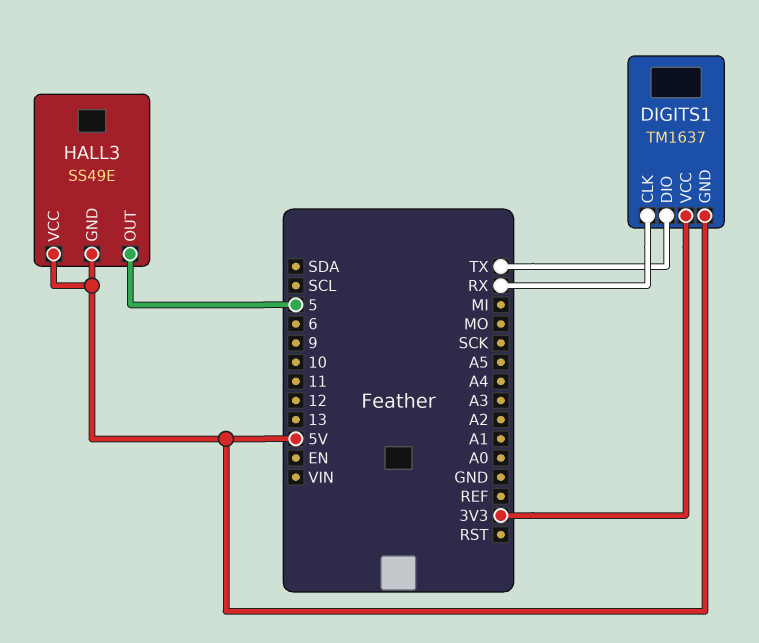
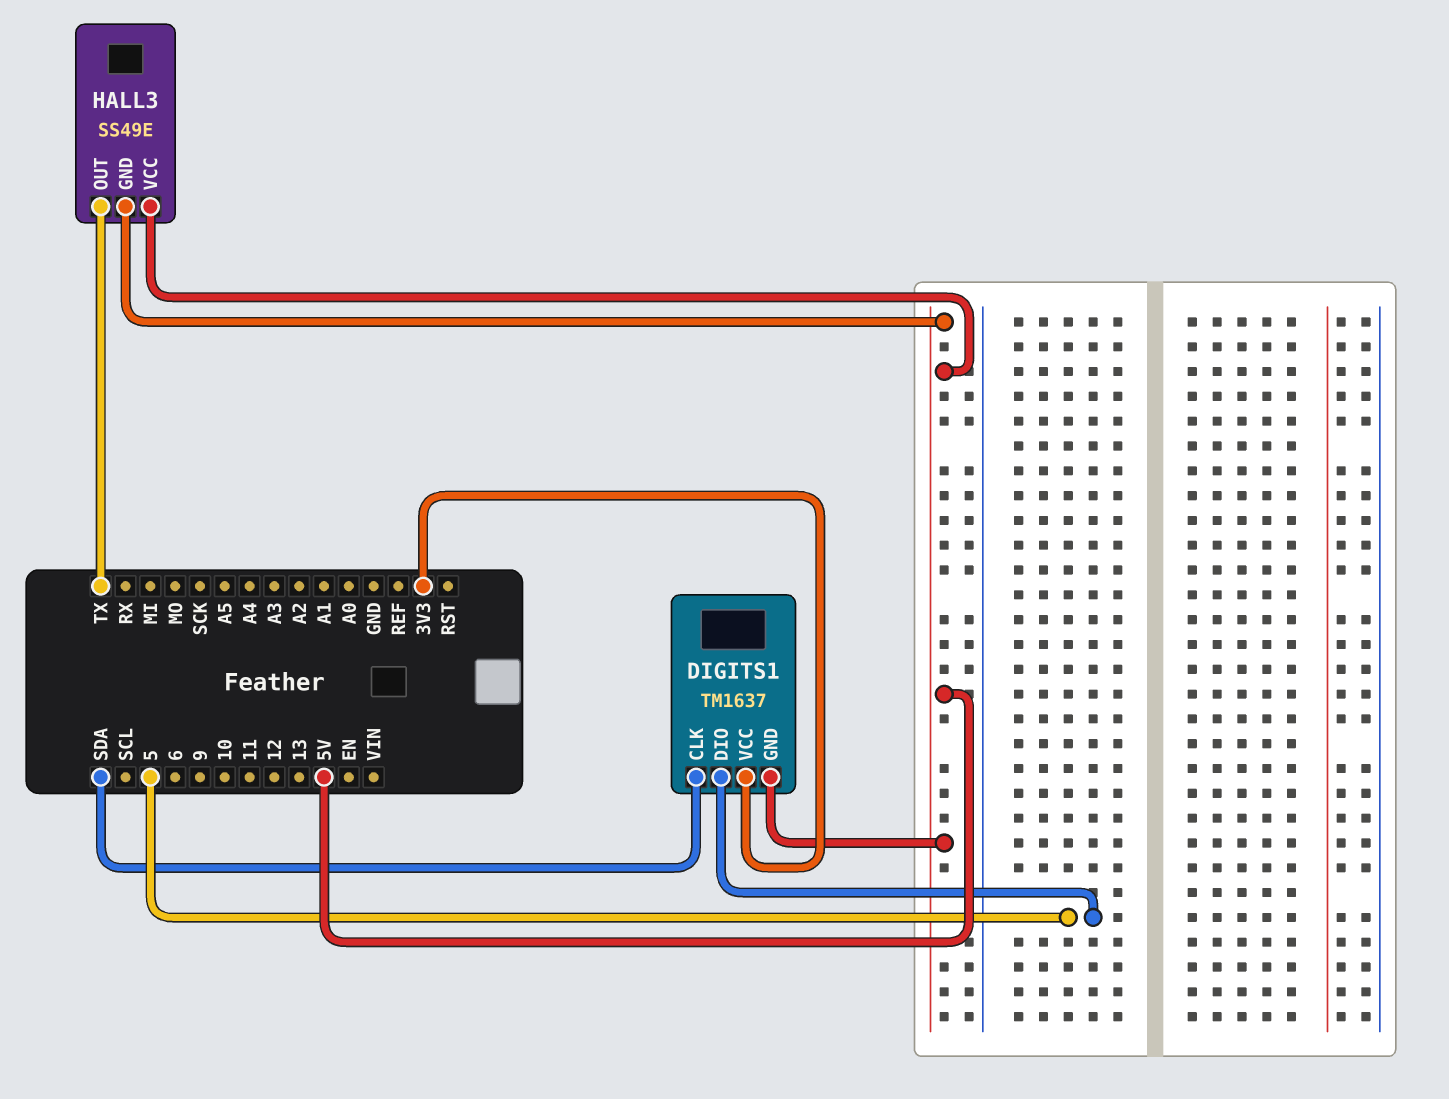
DIGITS1 pin CLK: RX -> SDA
DIGITS1 pin DIO: TX -> 5
HALL3 pin OUT: 5 -> TX

